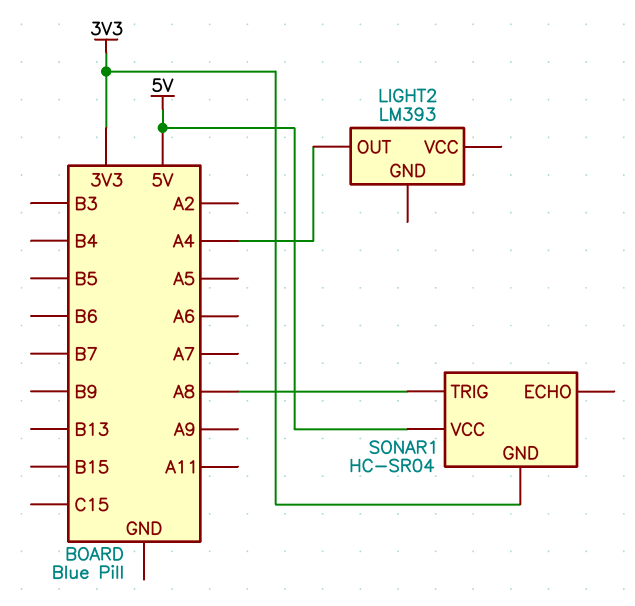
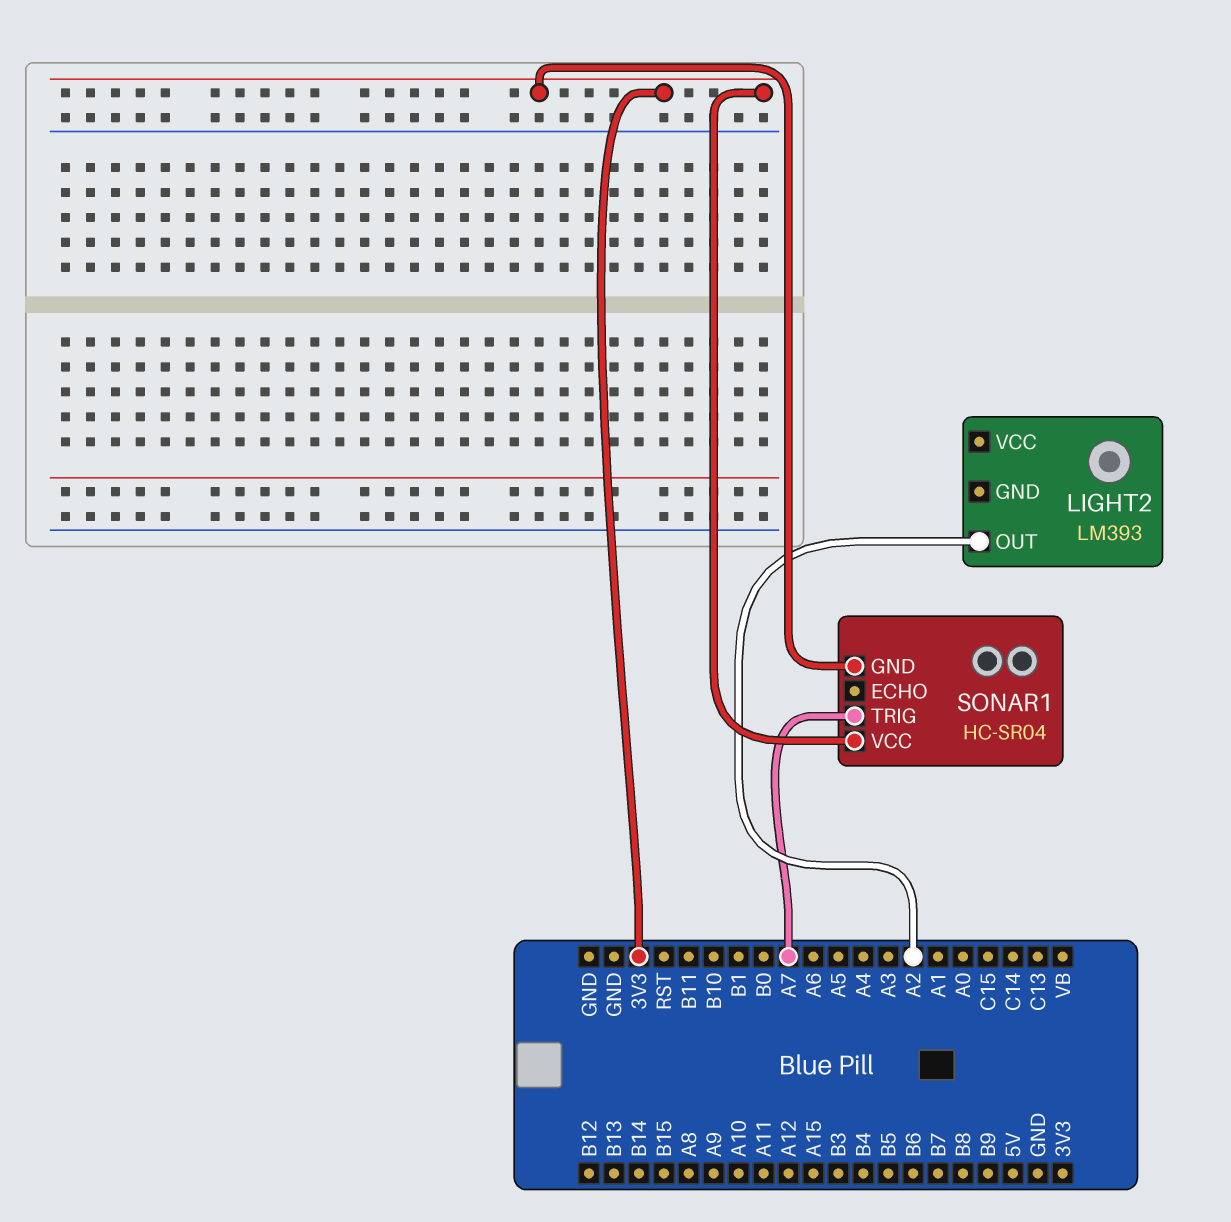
LIGHT2 pin OUT: A4 -> A2
SONAR1 pin TRIG: A8 -> A7
SONAR1 pin VCC: 5V -> 3V3

